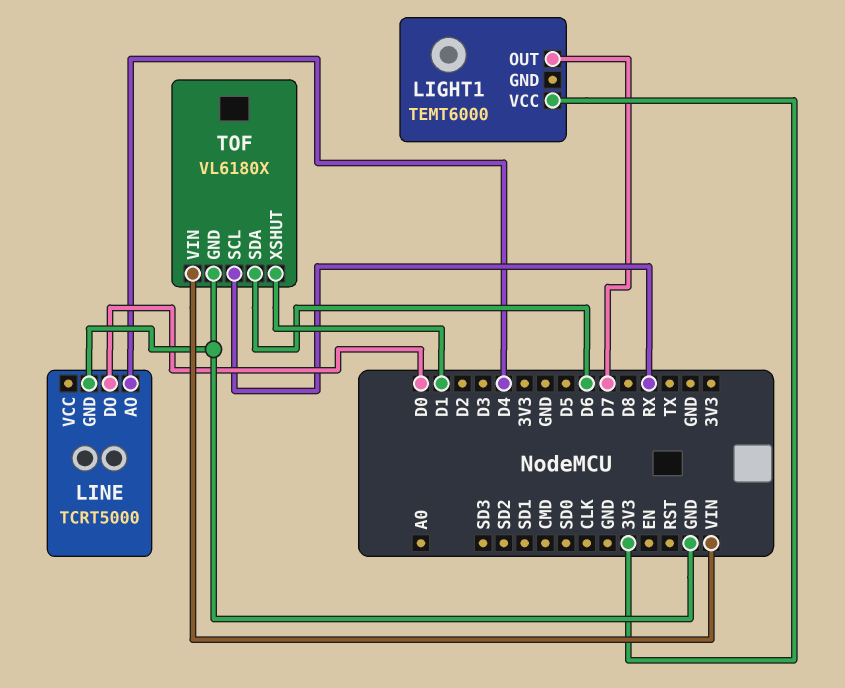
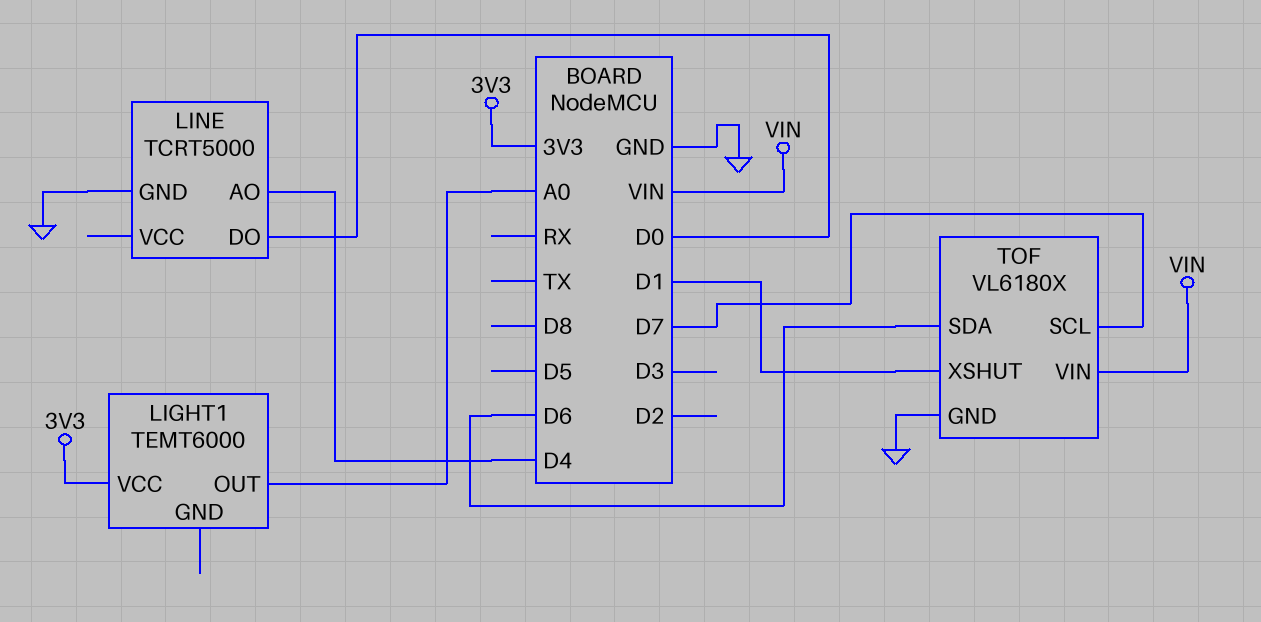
LIGHT1 pin OUT: D7 -> A0
TOF pin SCL: RX -> D7

